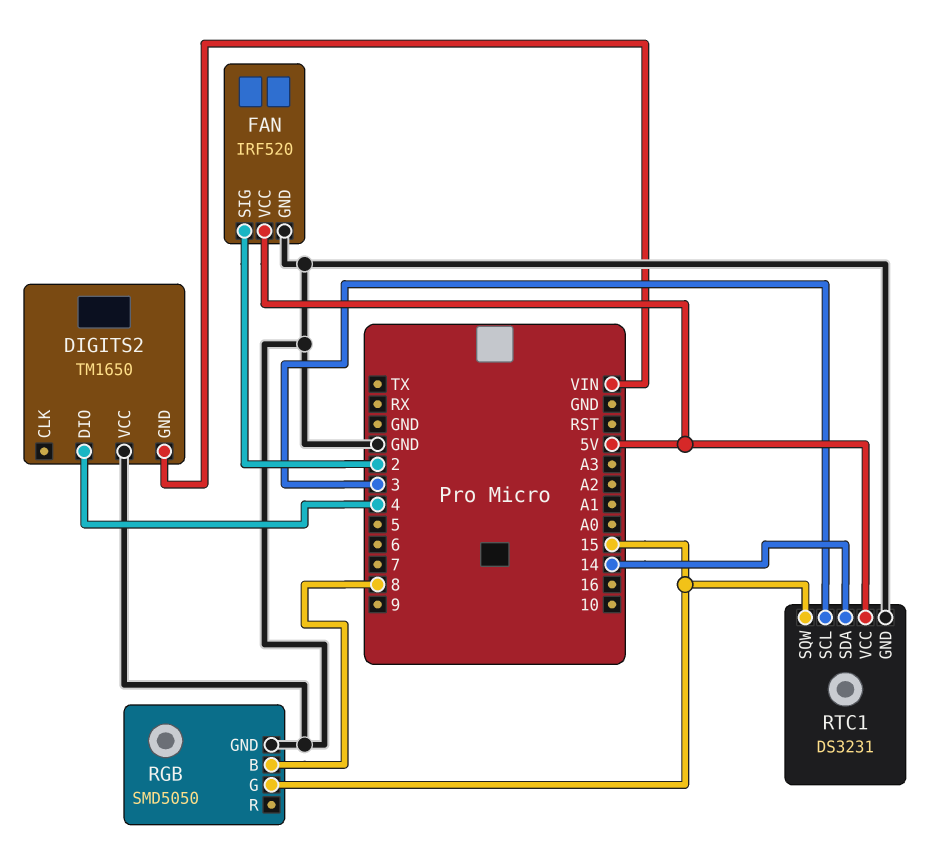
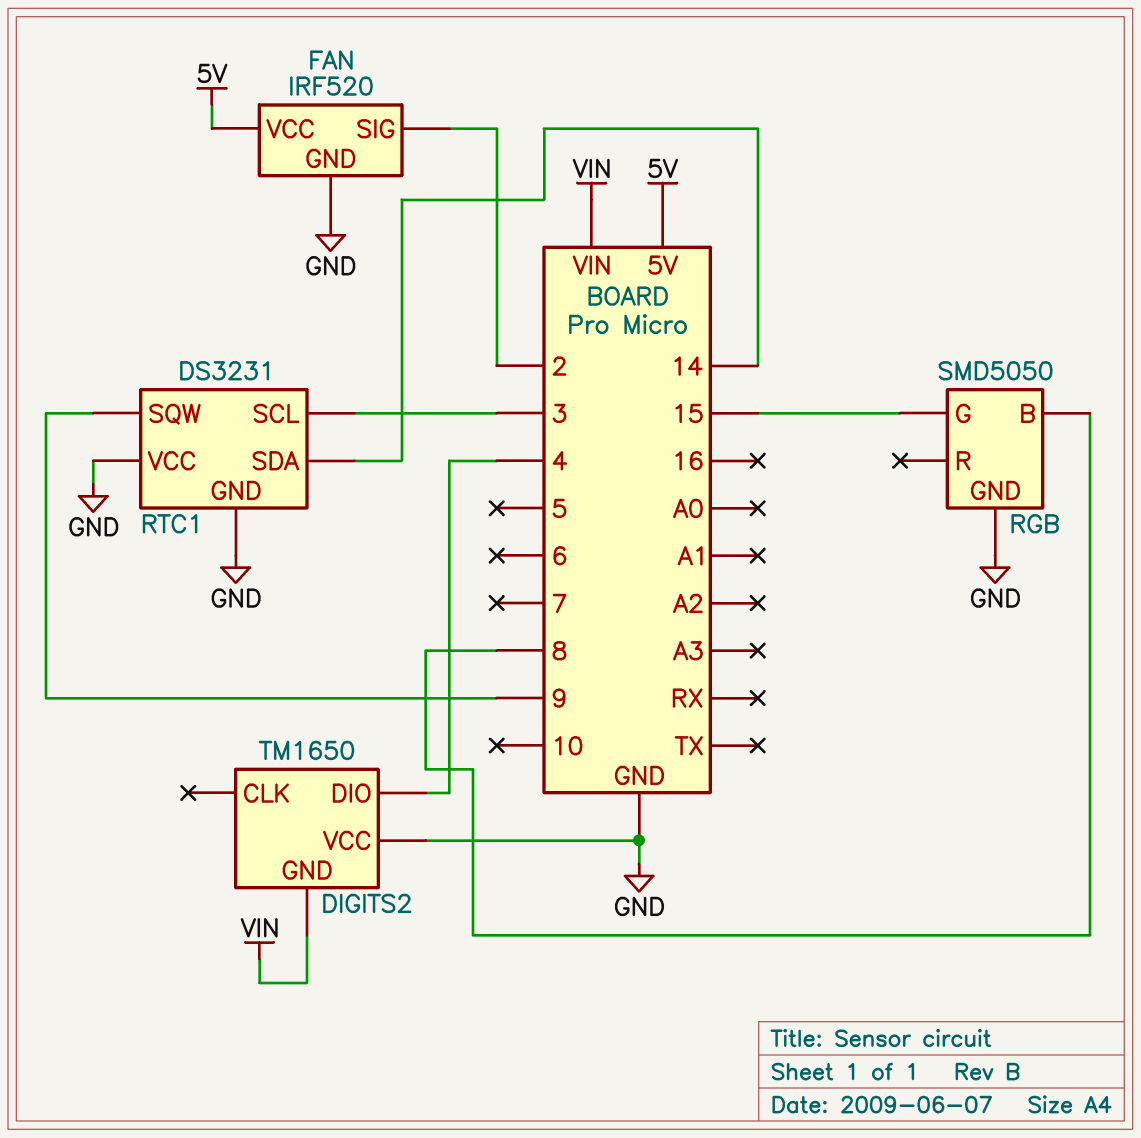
RTC1 pin SQW: 15 -> 9
RTC1 pin VCC: 5V -> GND

